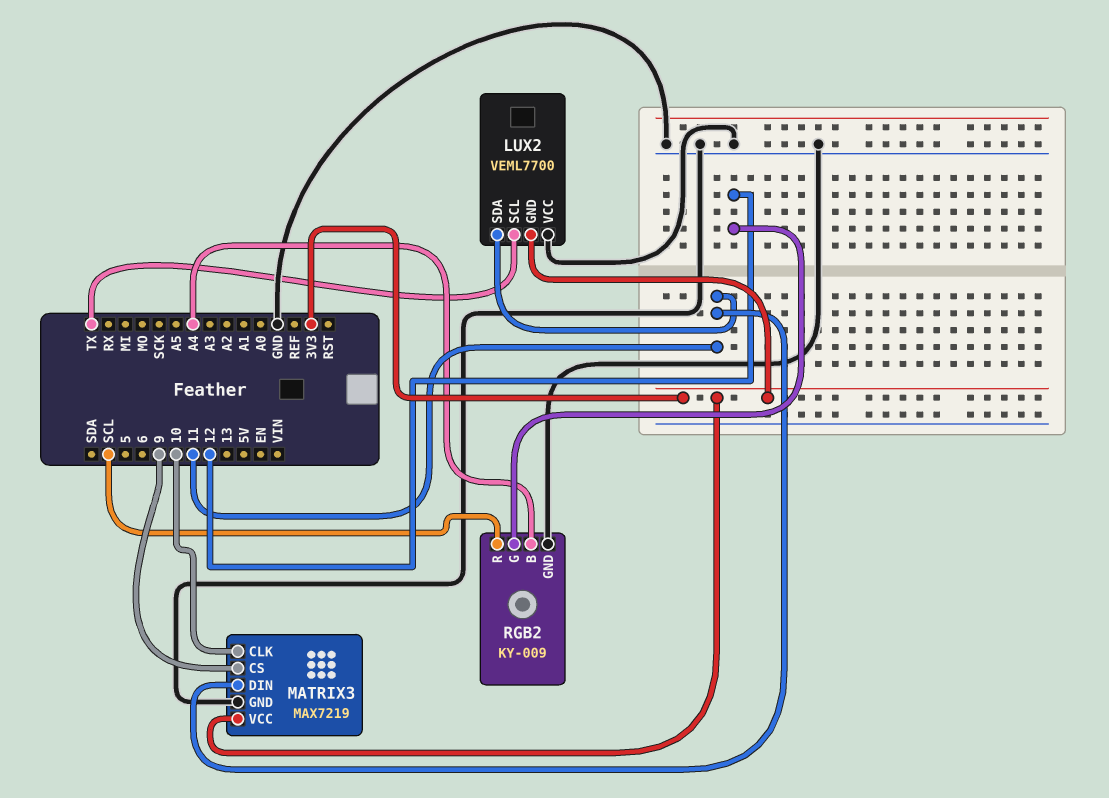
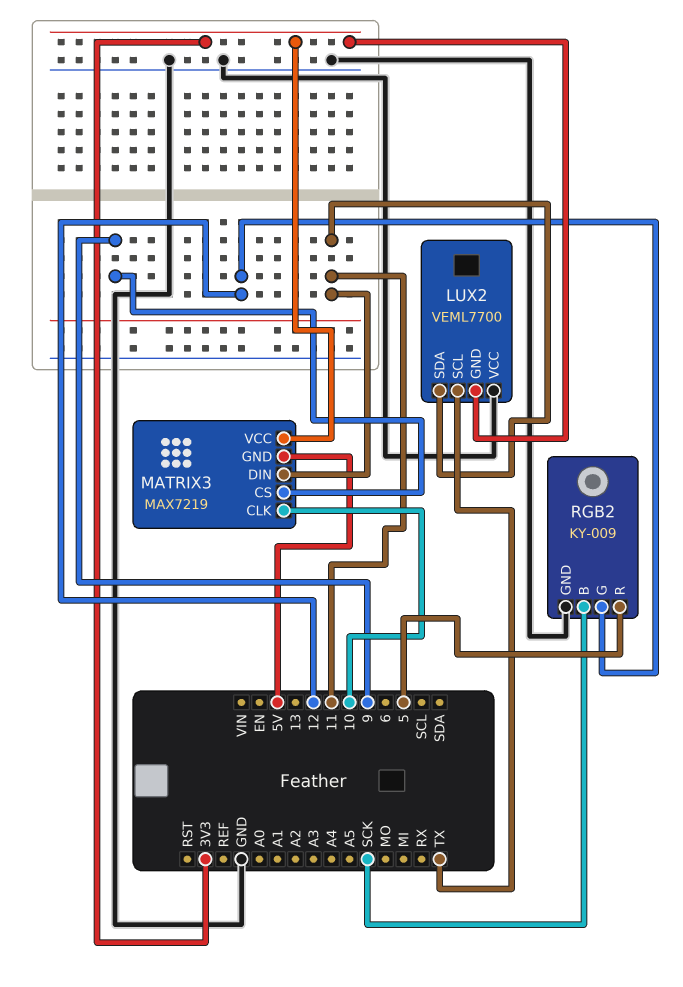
MATRIX3 pin GND: GND -> 5V
RGB2 pin B: A4 -> SCK
RGB2 pin R: SCL -> 5

